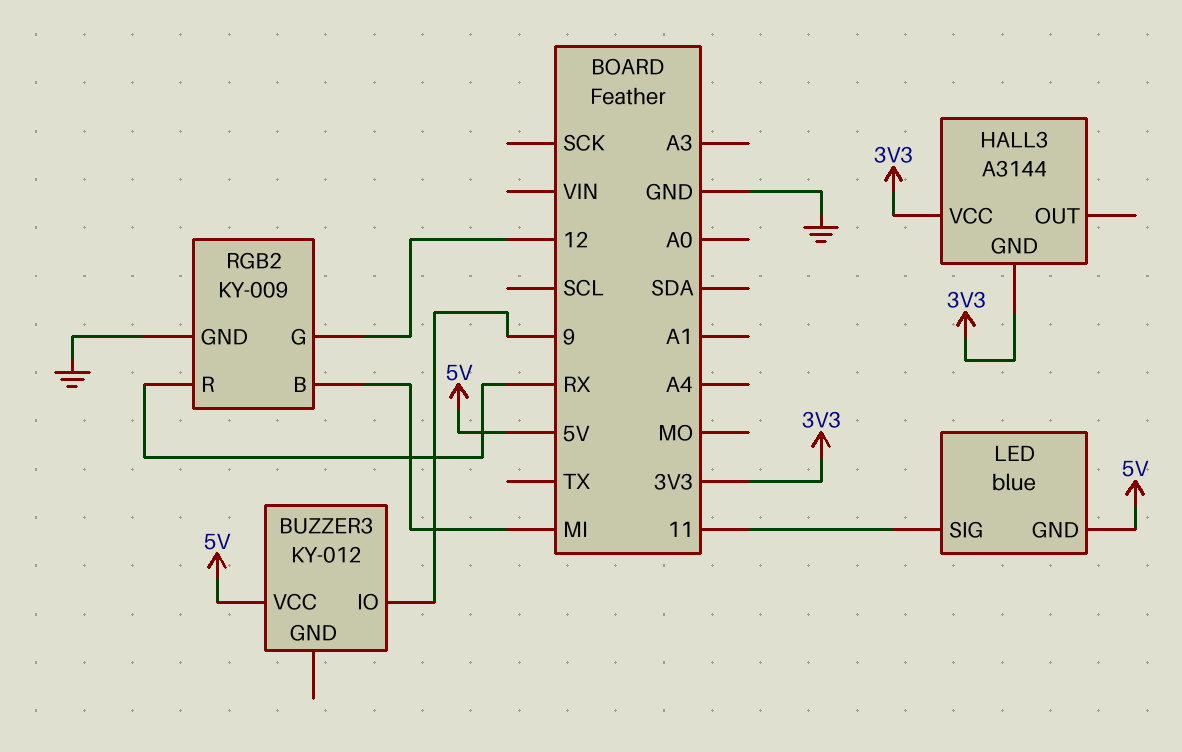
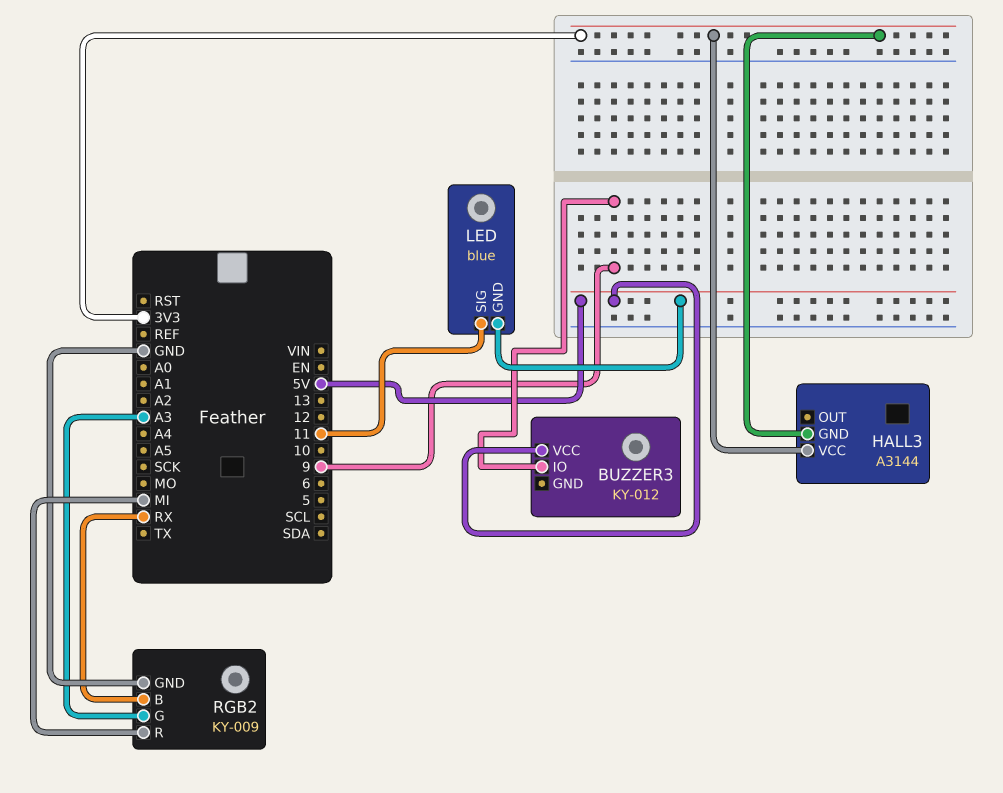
RGB2 pin B: MI -> RX
RGB2 pin G: 12 -> A3
RGB2 pin R: RX -> MI

